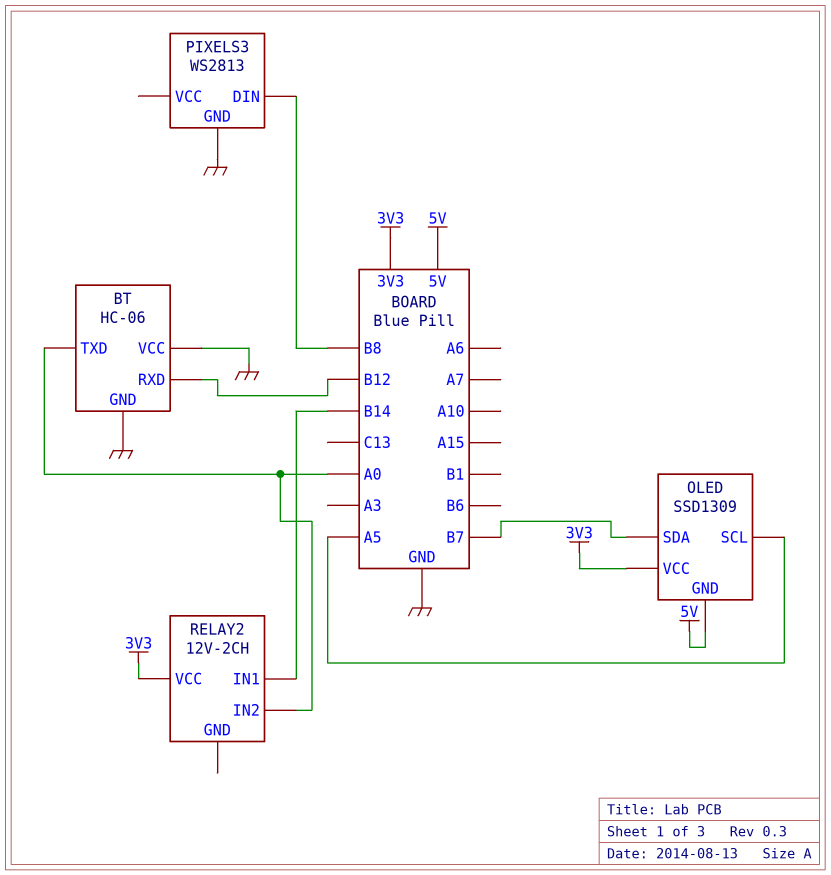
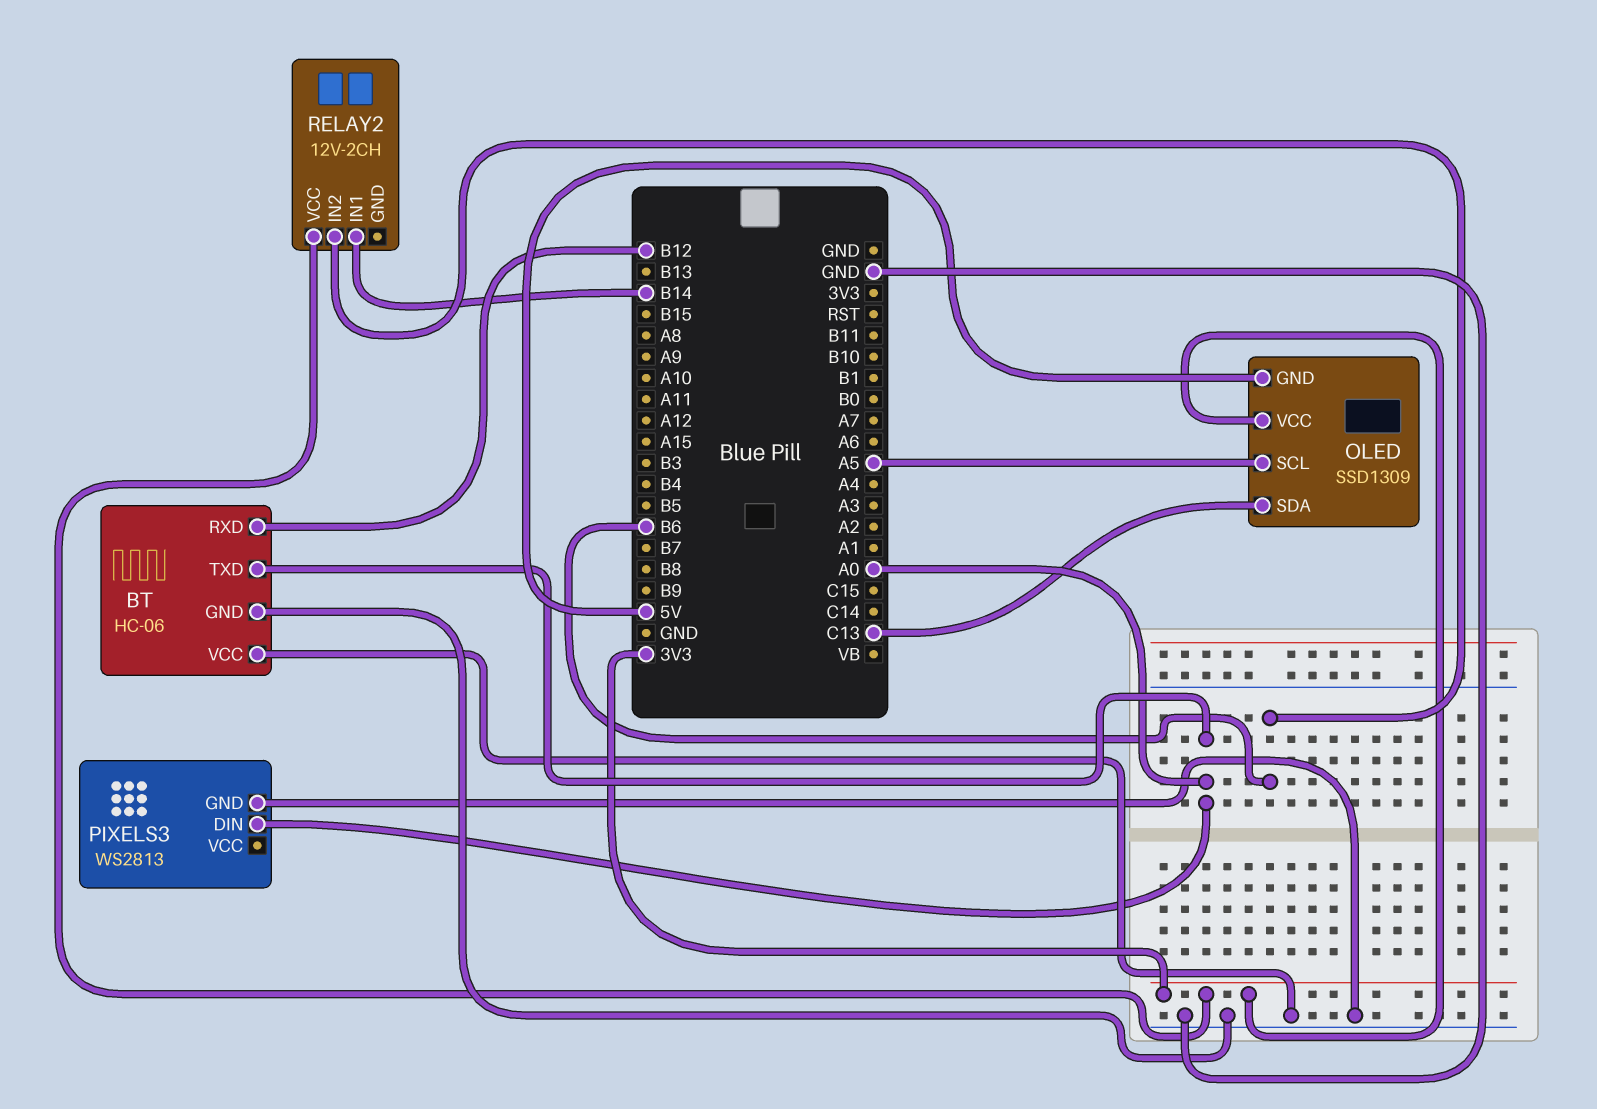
OLED pin SDA: B7 -> C13
PIXELS3 pin DIN: B8 -> A0
RELAY2 pin IN2: A0 -> B6

